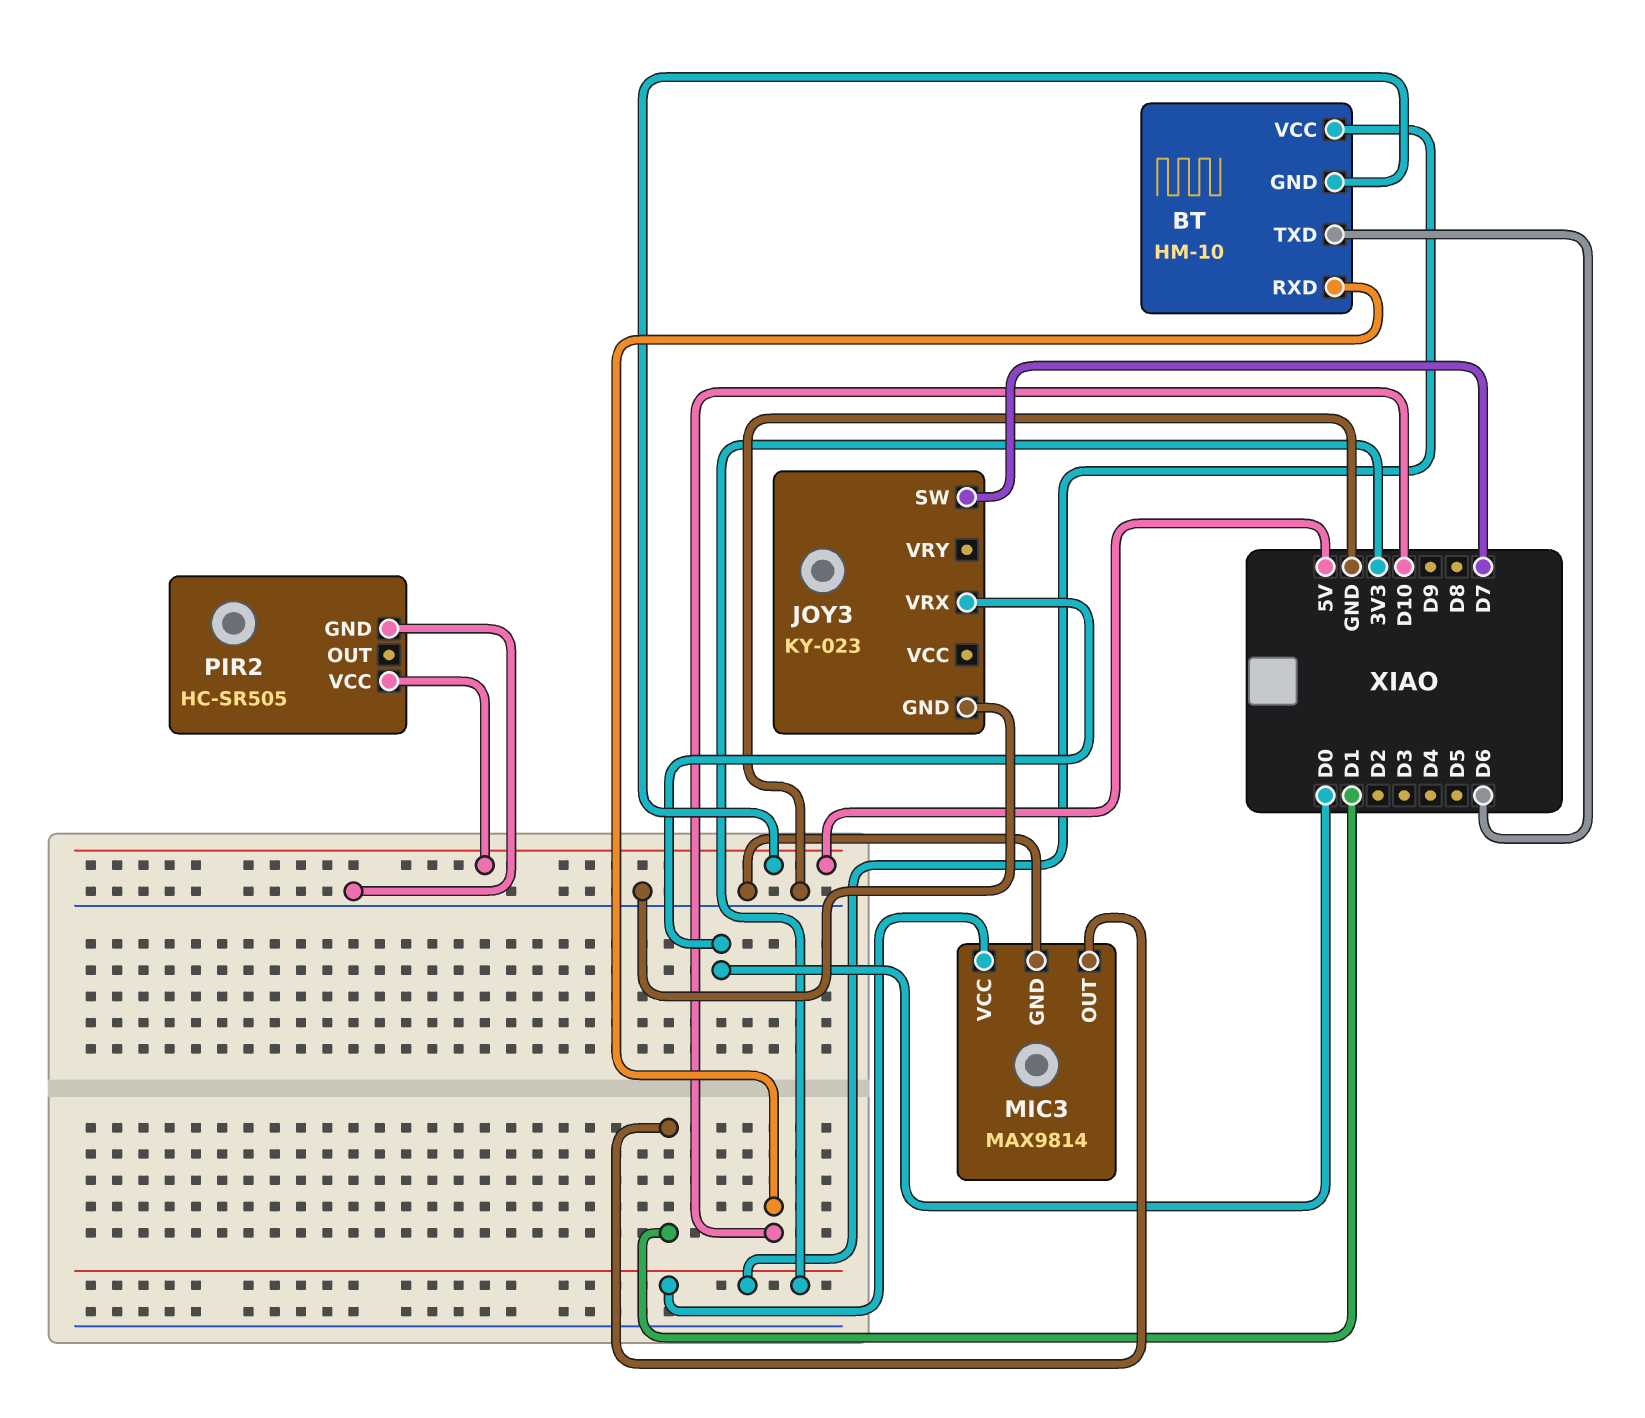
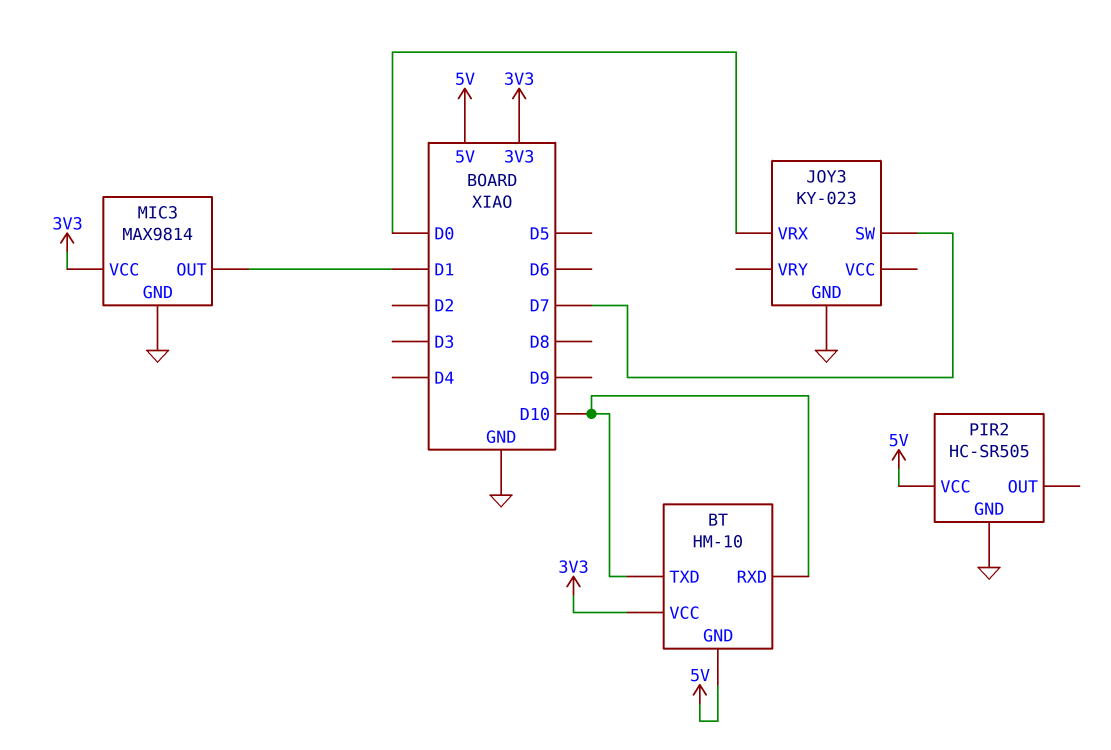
BT pin TXD: D6 -> D10

